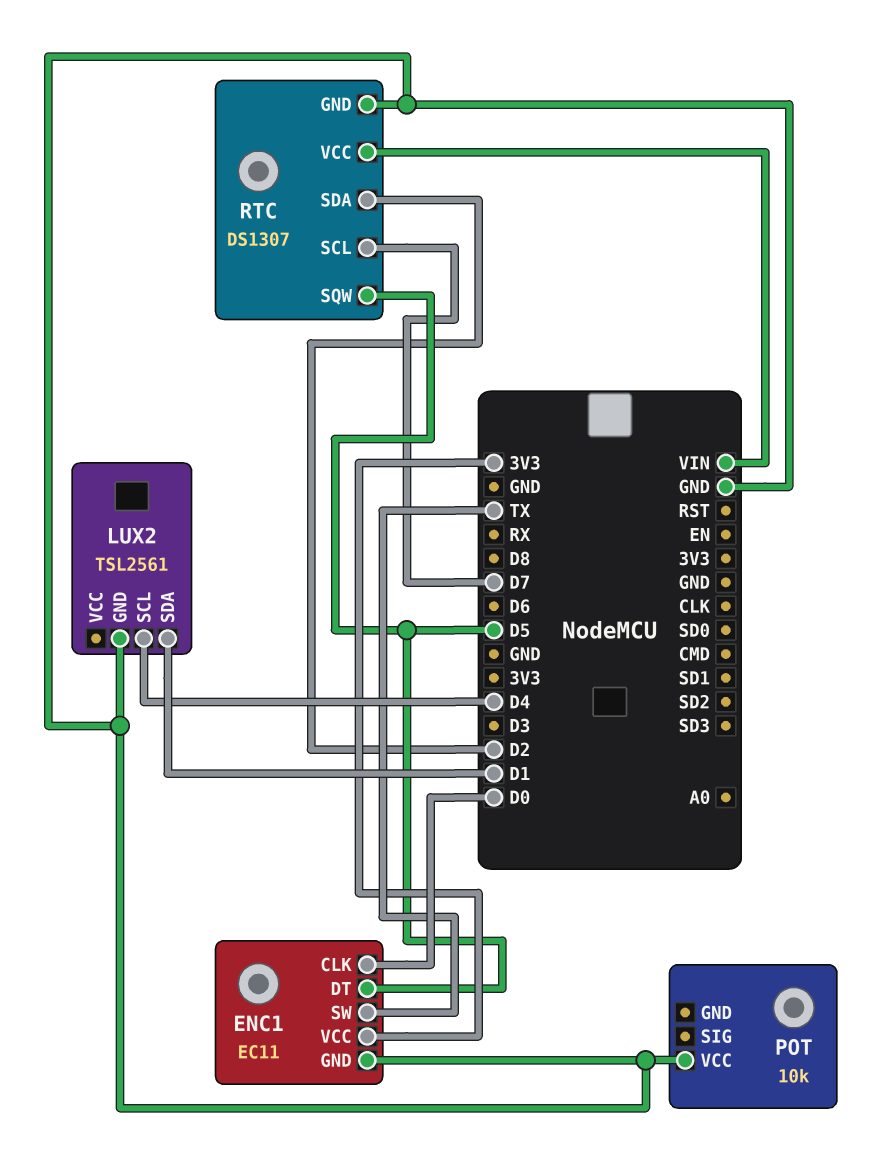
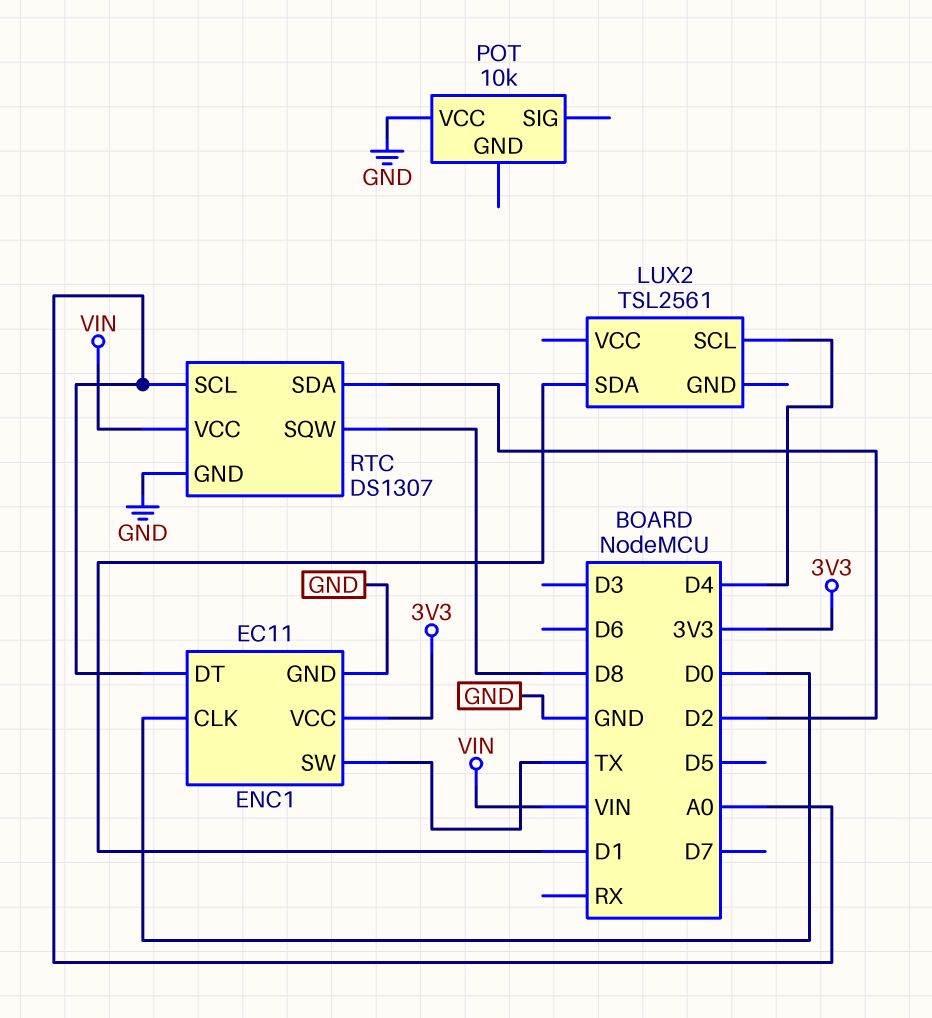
ENC1 pin DT: D5 -> A0
LUX2 pin GND: GND -> none
RTC pin SCL: D7 -> A0
RTC pin SQW: D5 -> D8

